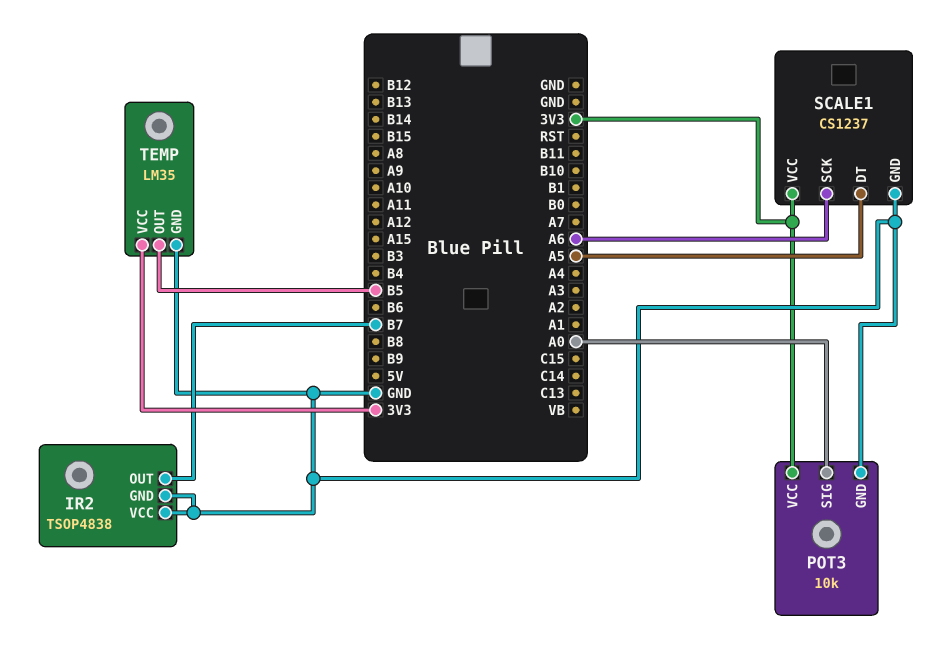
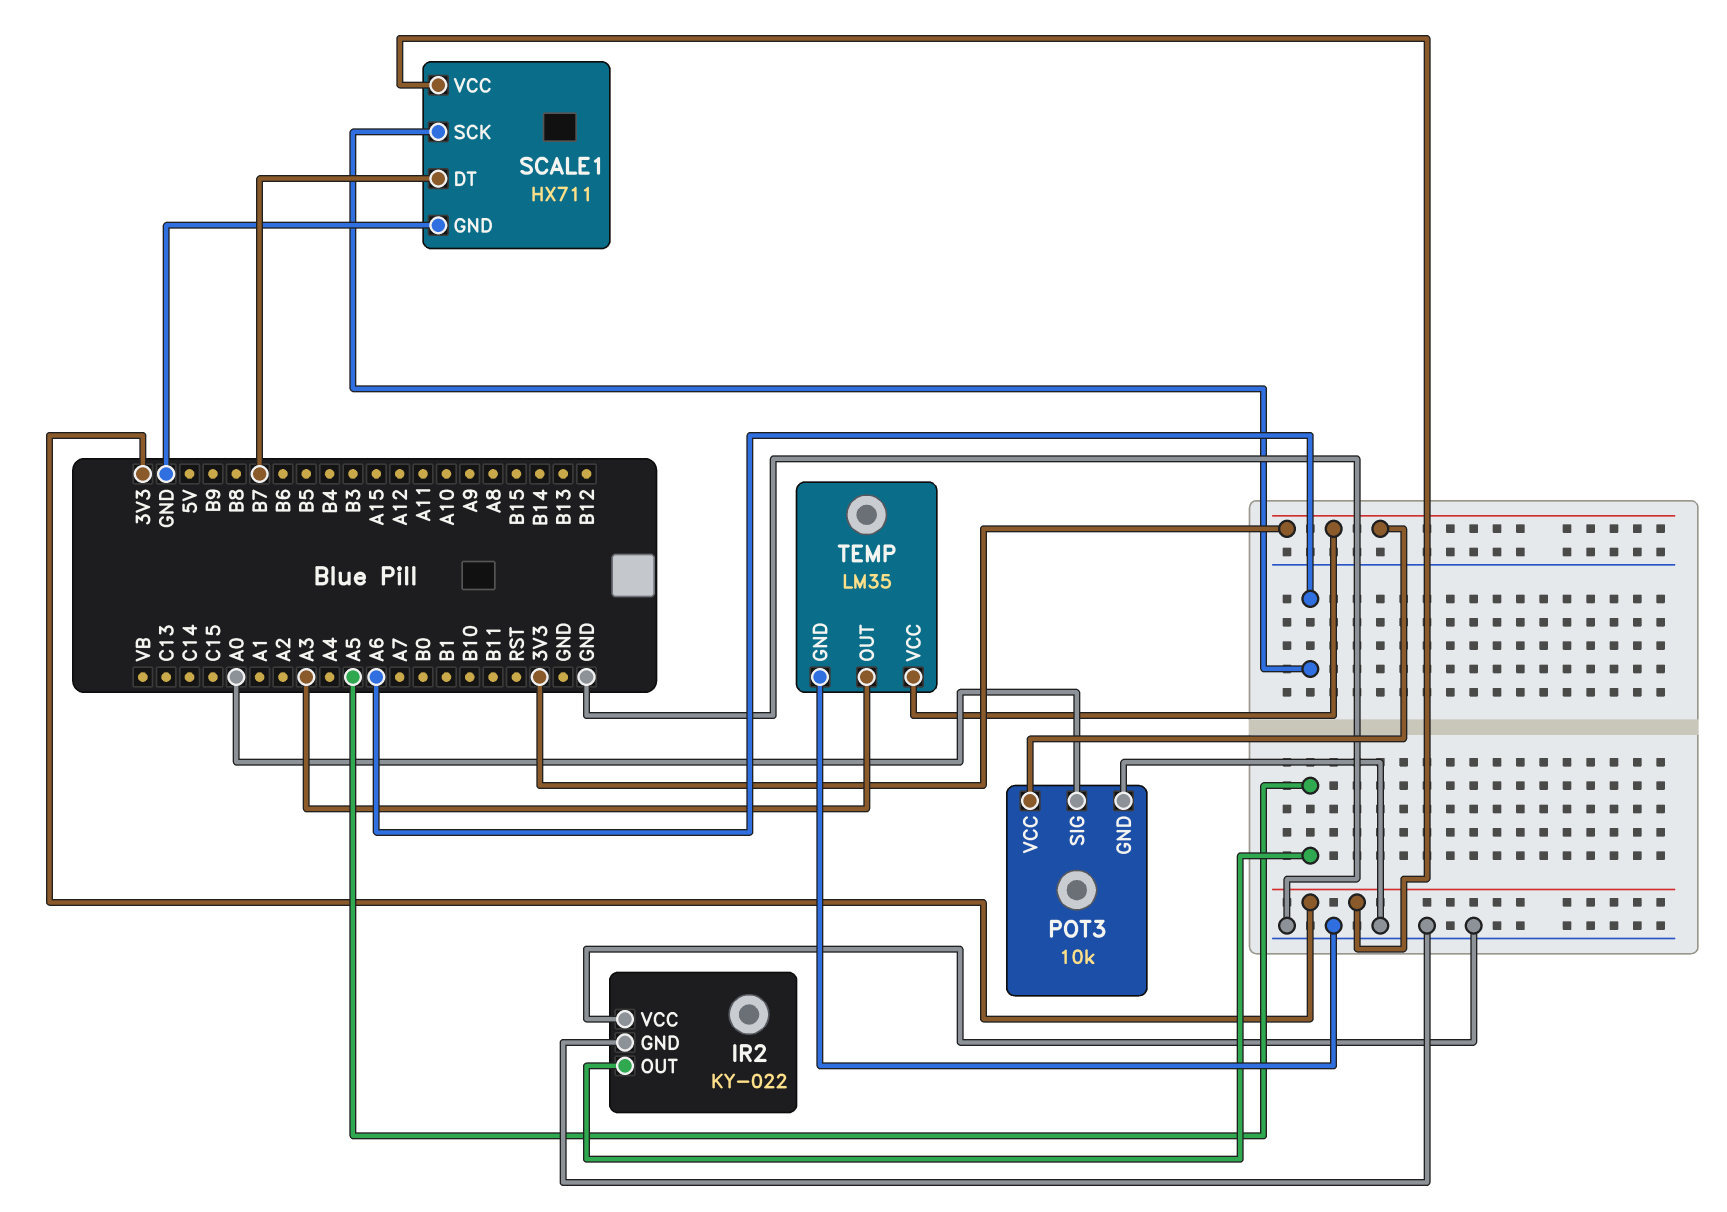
IR2: TSOP4838 -> KY-022
IR2 pin OUT: B7 -> A5
SCALE1: CS1237 -> HX711
SCALE1 pin DT: A5 -> B7
TEMP pin OUT: B5 -> A3

